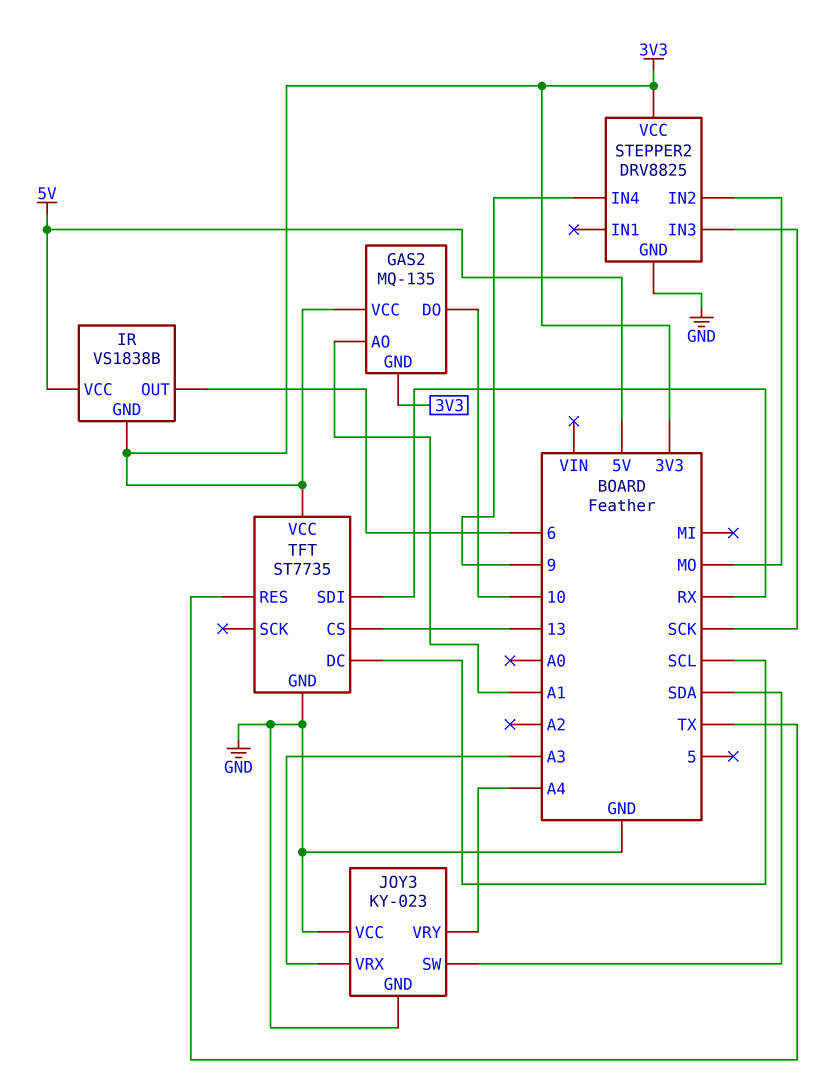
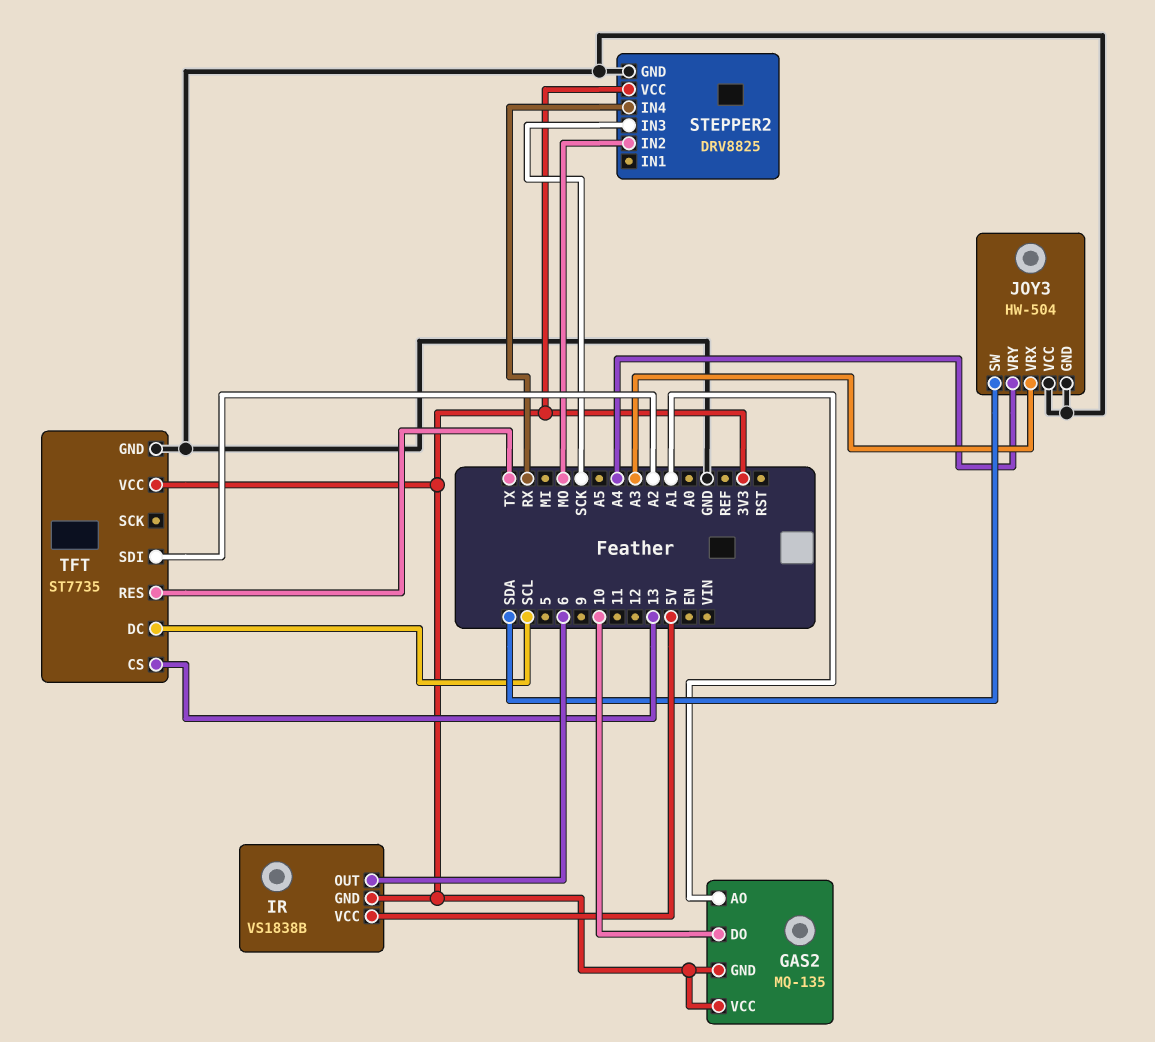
JOY3: KY-023 -> HW-504
STEPPER2 pin IN4: 9 -> RX
TFT pin SDI: RX -> A2

